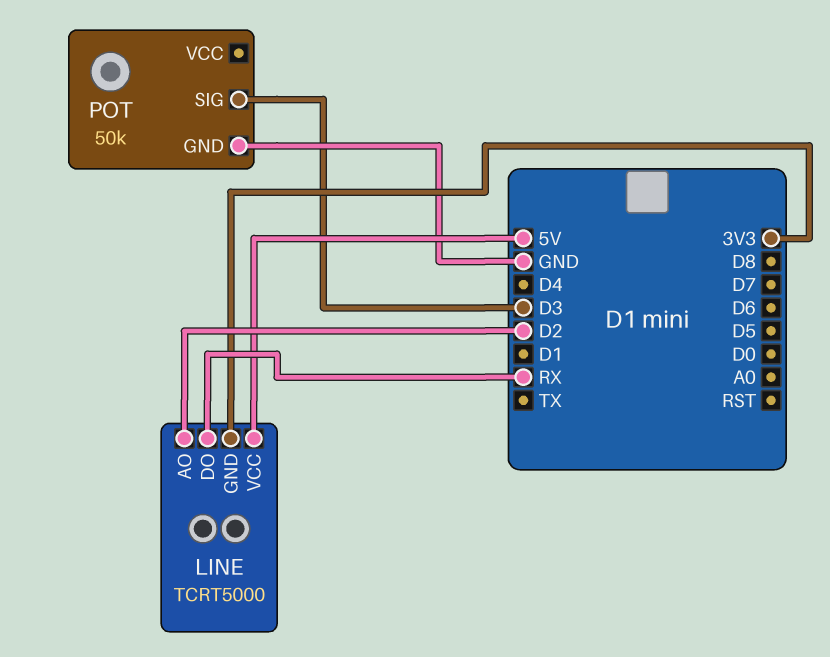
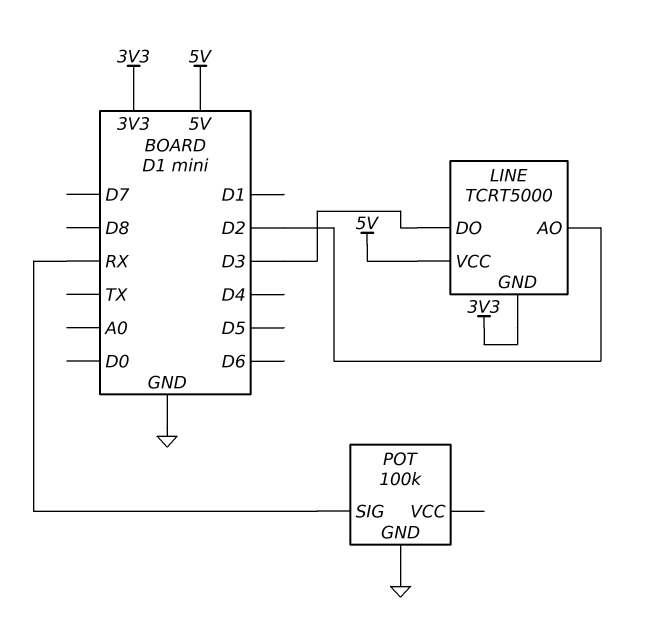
LINE pin DO: RX -> D3
POT: 50k -> 100k
POT pin SIG: D3 -> RX

